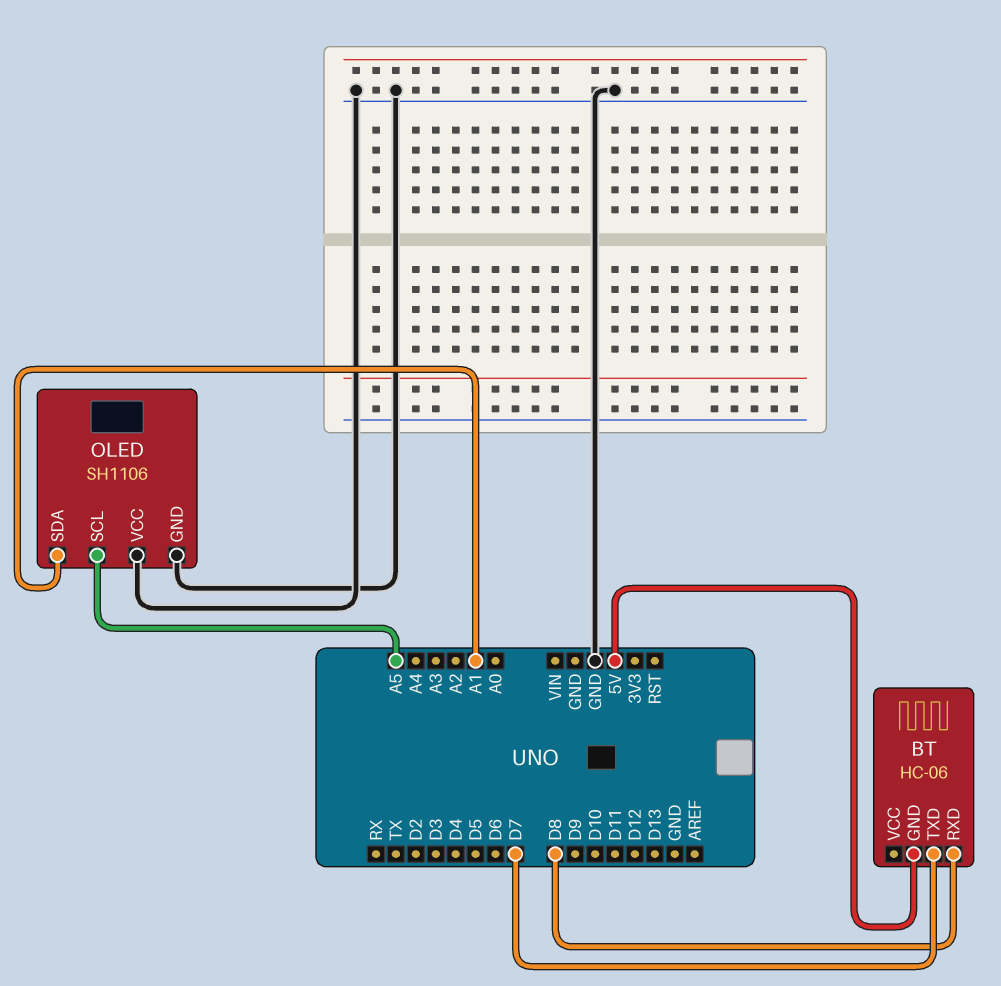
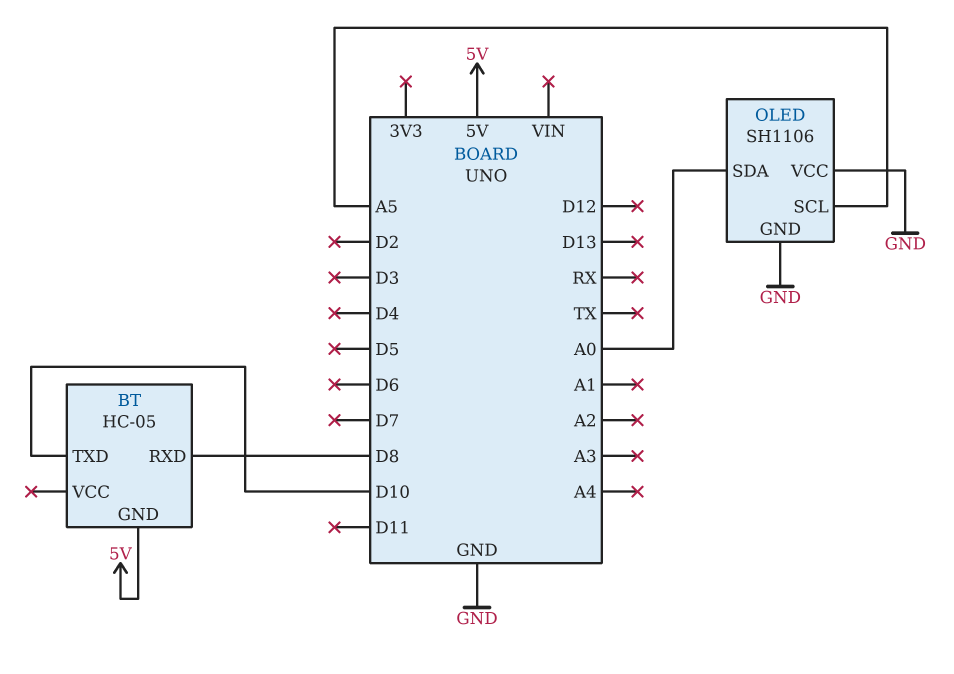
BT: HC-06 -> HC-05
BT pin TXD: D7 -> D10
OLED pin SDA: A1 -> A0

